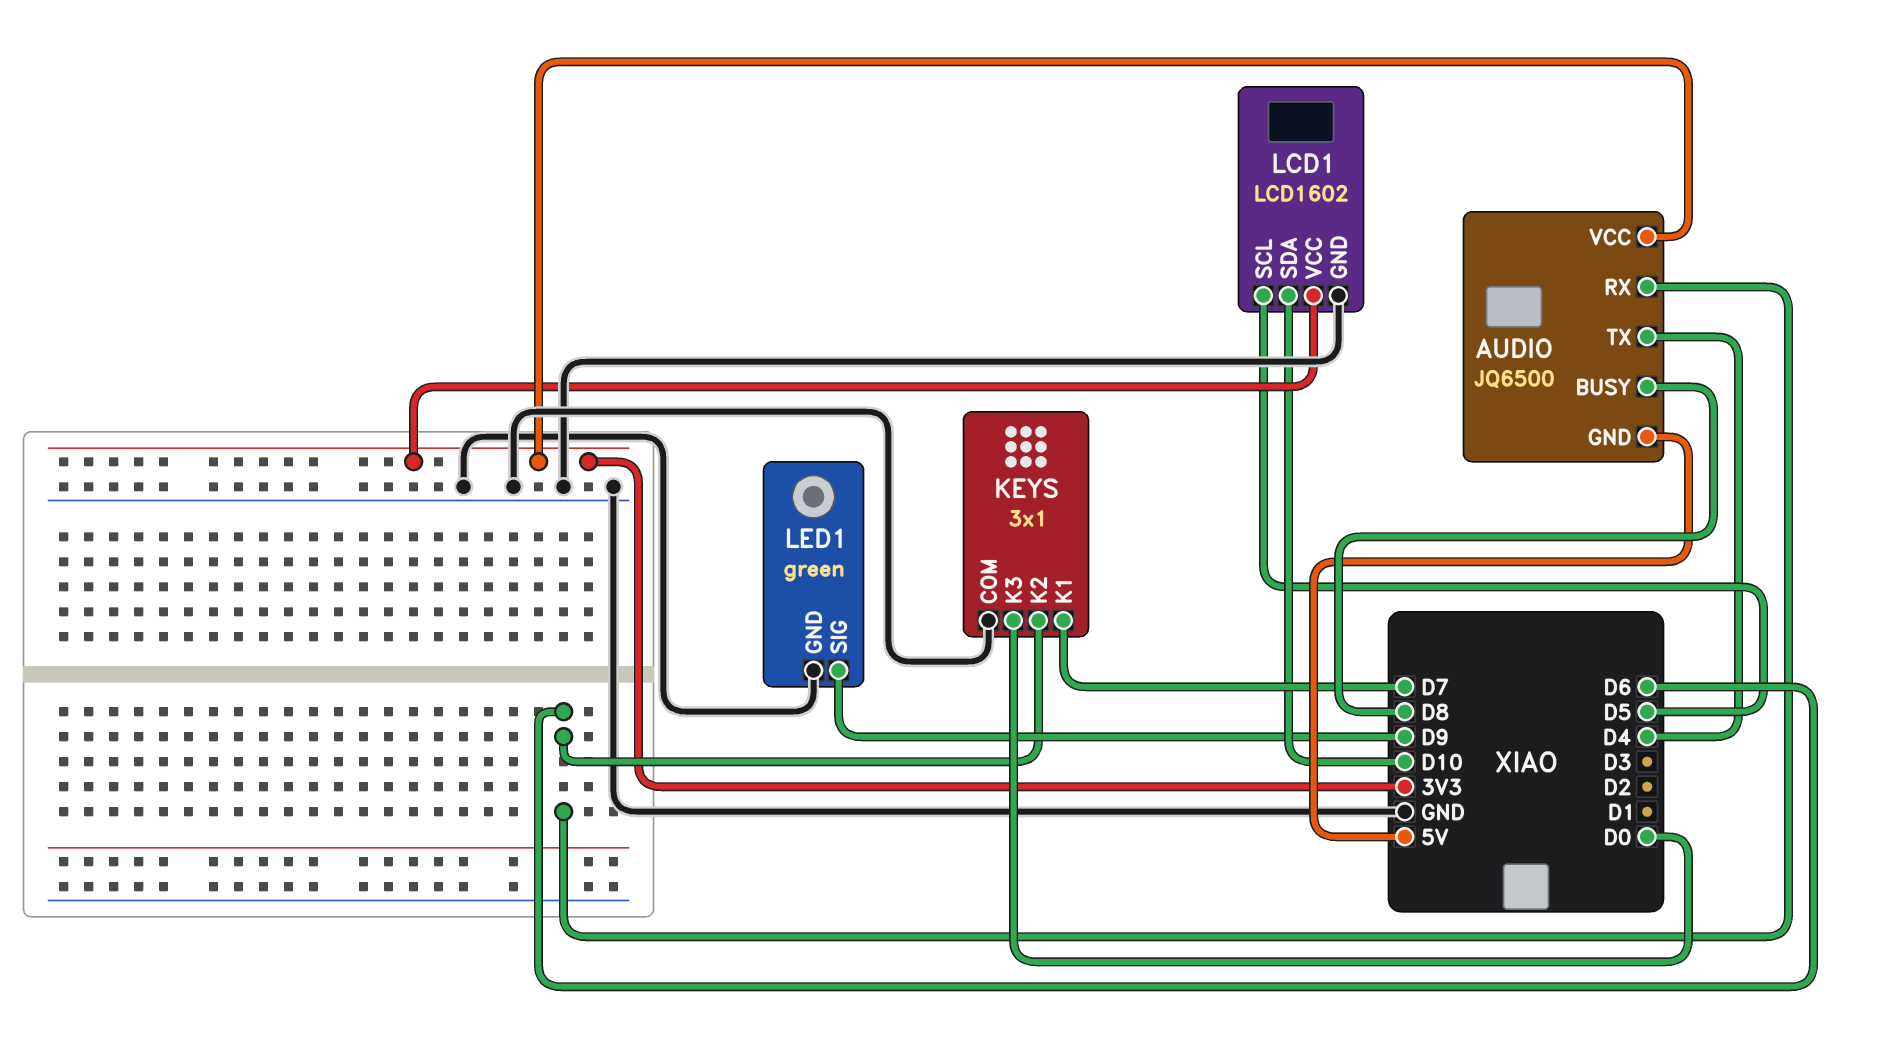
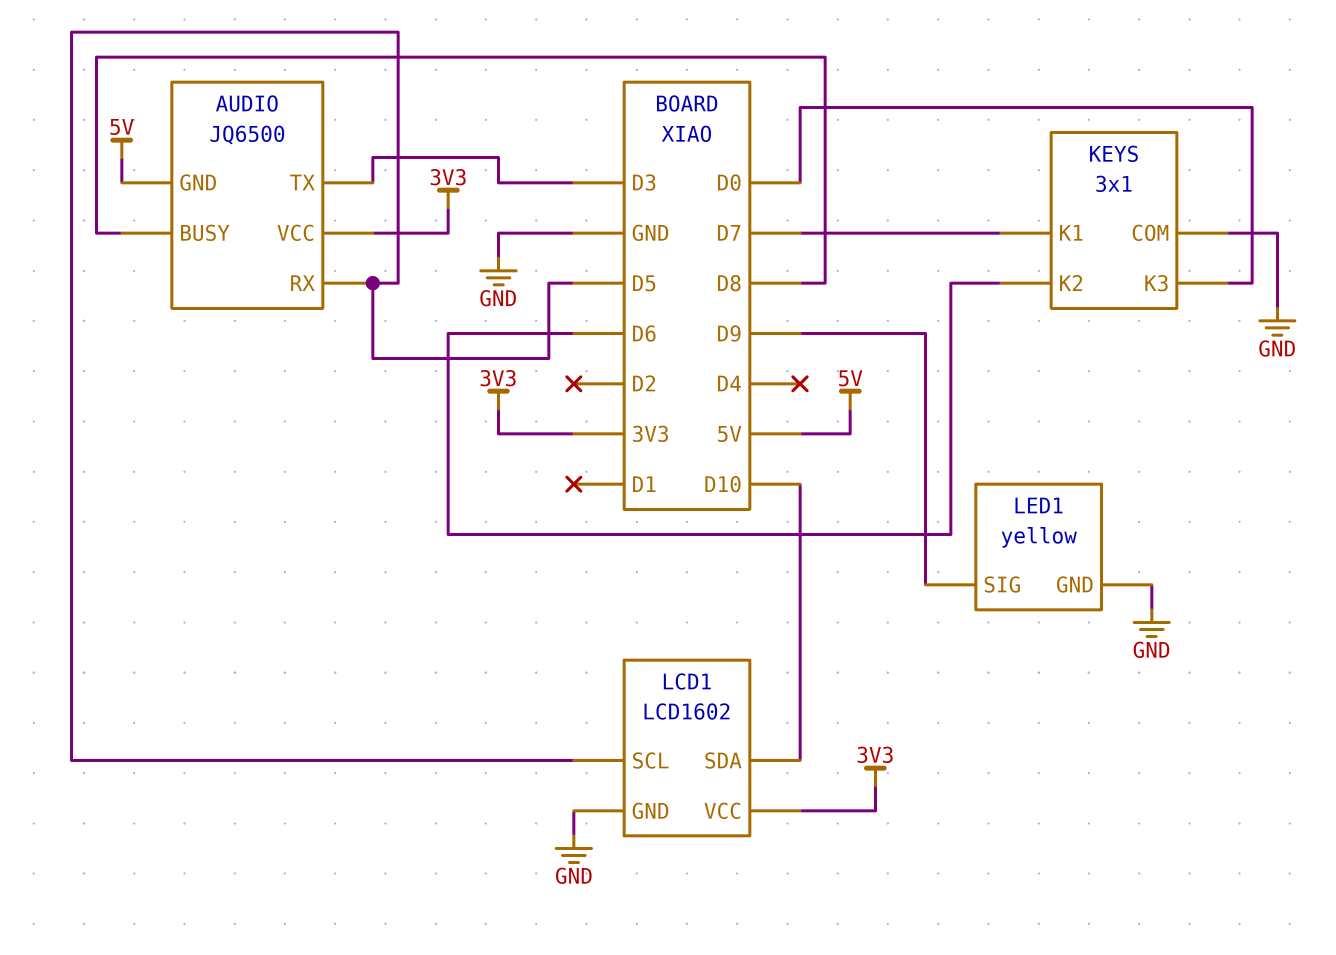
AUDIO pin RX: D6 -> D5
AUDIO pin TX: D4 -> D3
LED1: green -> yellow

